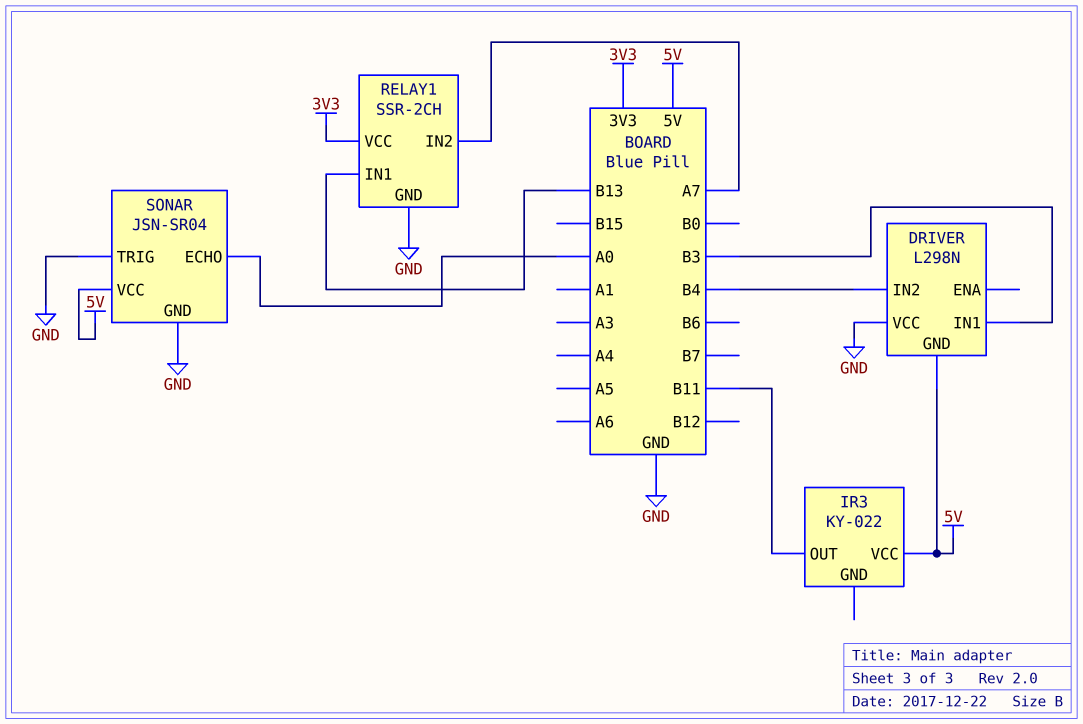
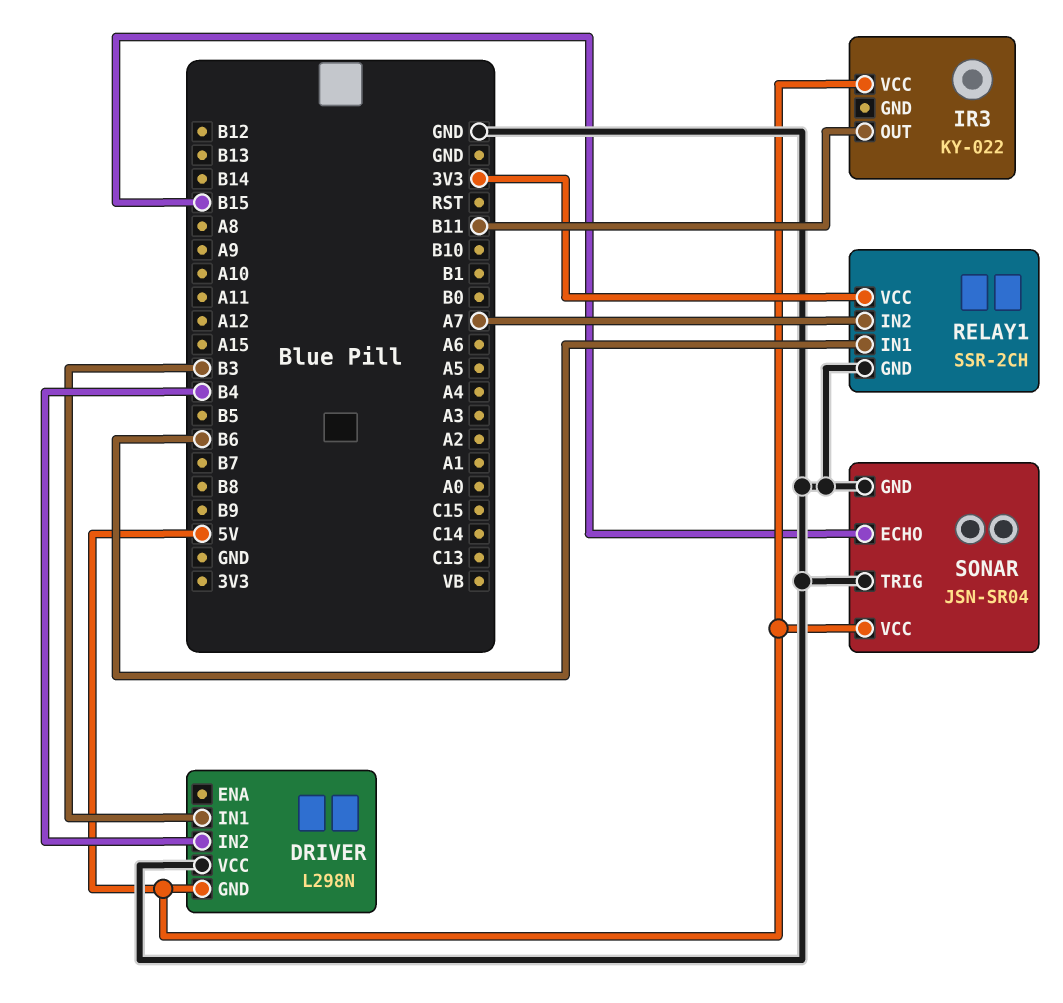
RELAY1 pin IN1: B13 -> B6
SONAR pin ECHO: A0 -> B15

